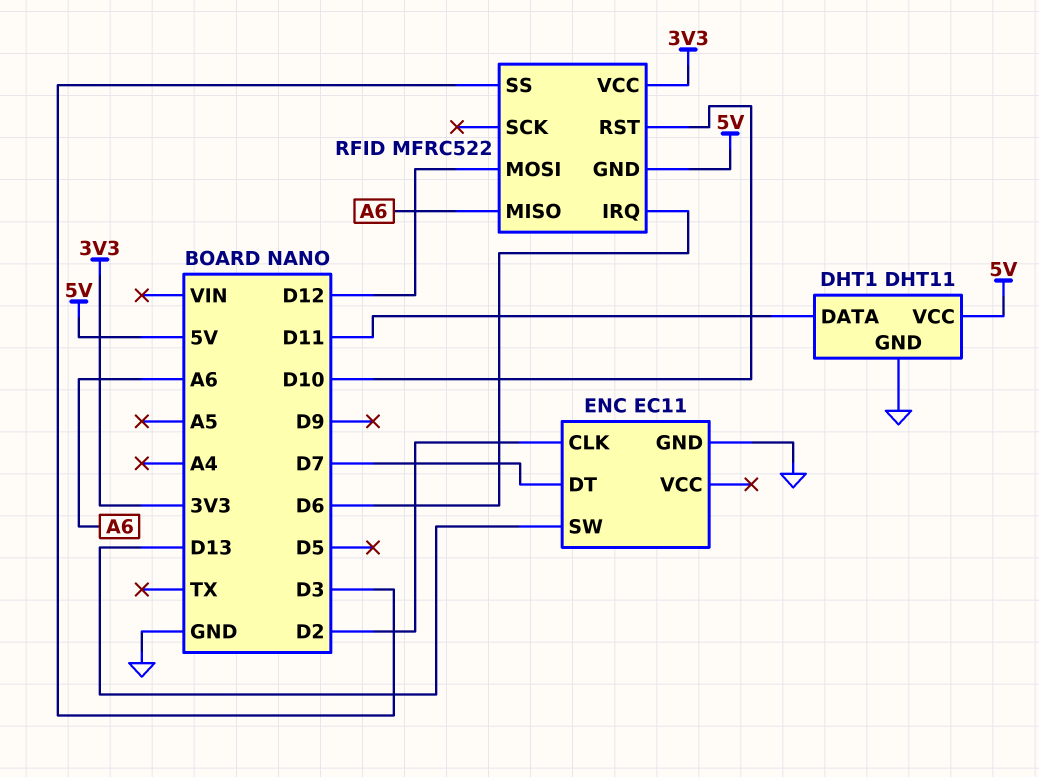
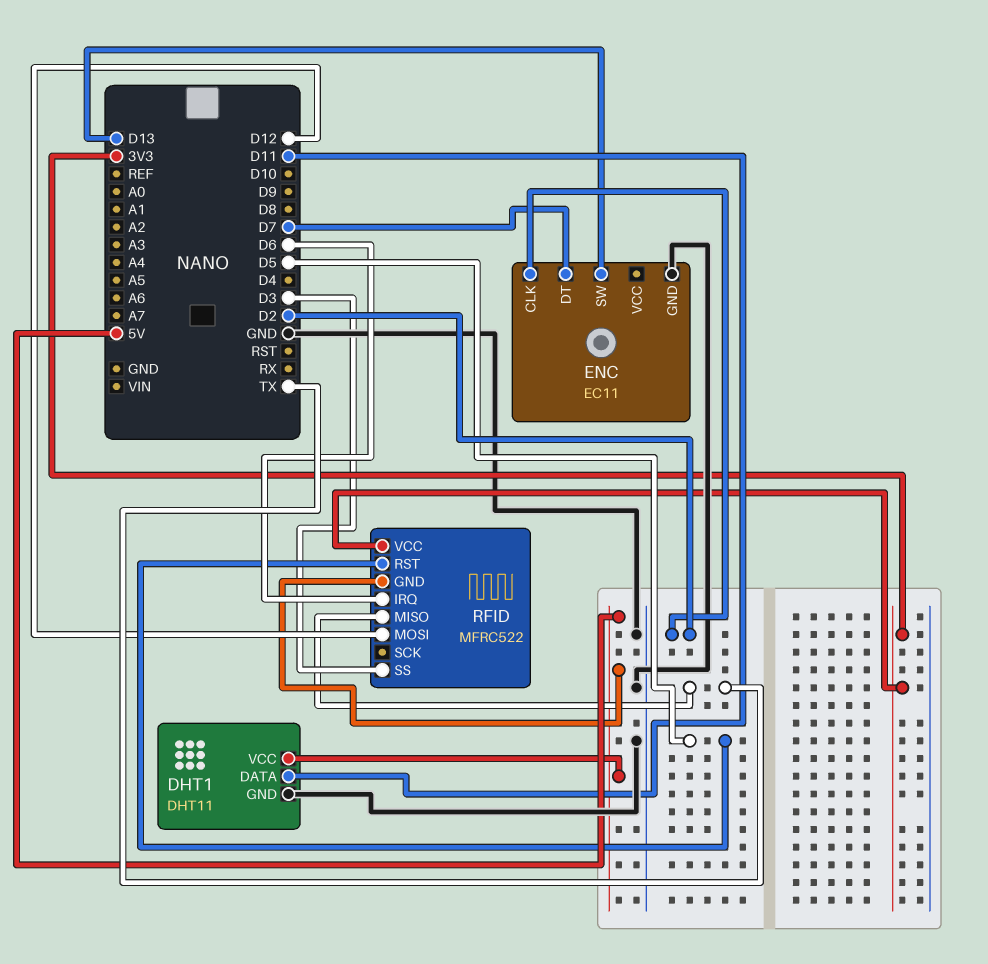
RFID pin MISO: A6 -> TX
RFID pin RST: D10 -> D5

